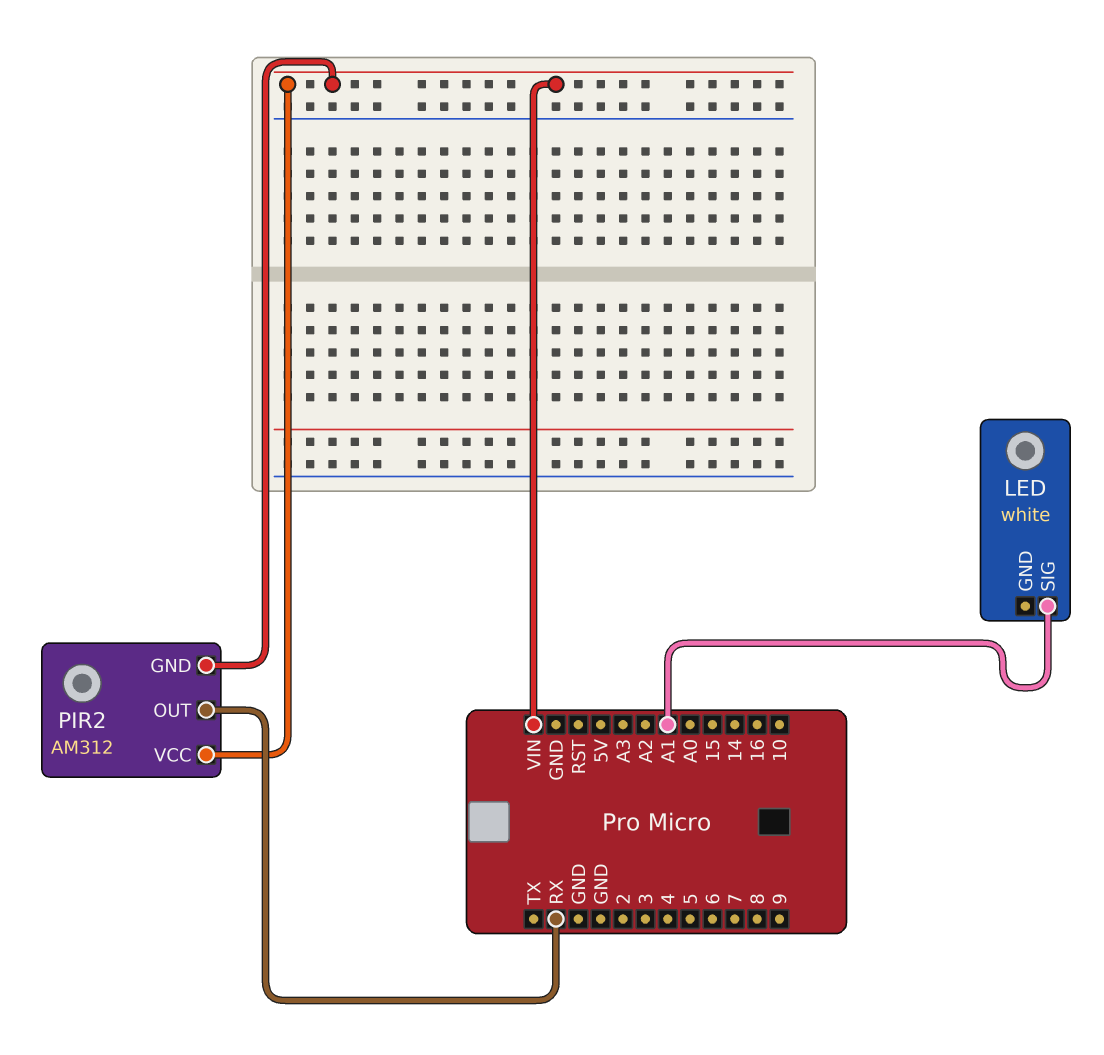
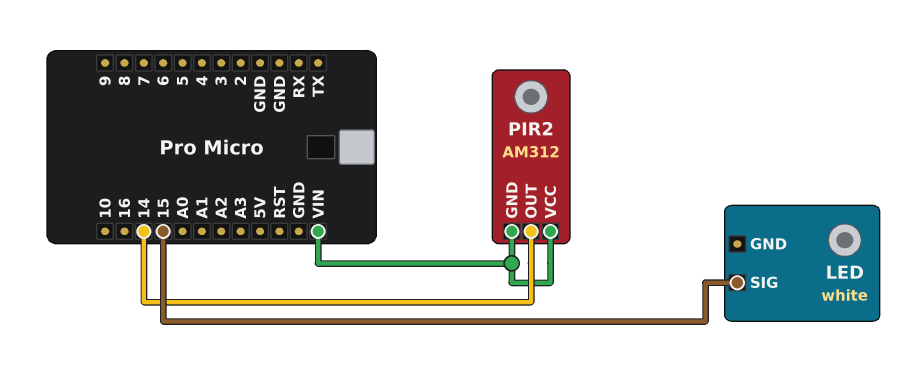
LED pin SIG: A1 -> 15
PIR2 pin OUT: RX -> 14

